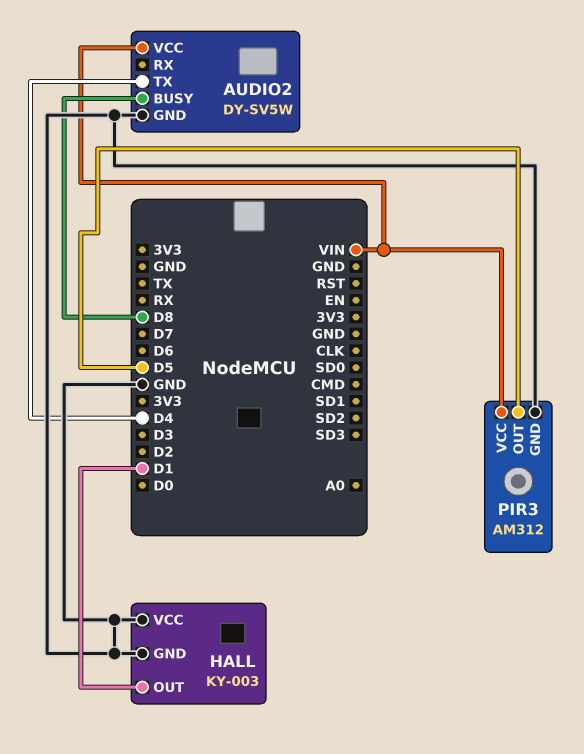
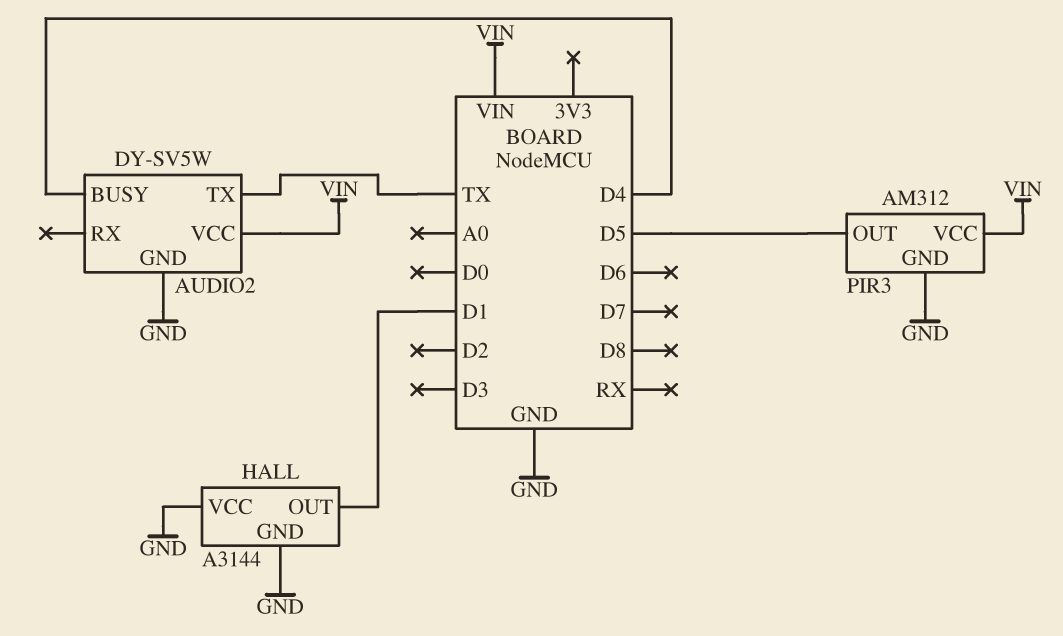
AUDIO2 pin BUSY: D8 -> D4
AUDIO2 pin TX: D4 -> TX
HALL: KY-003 -> A3144

